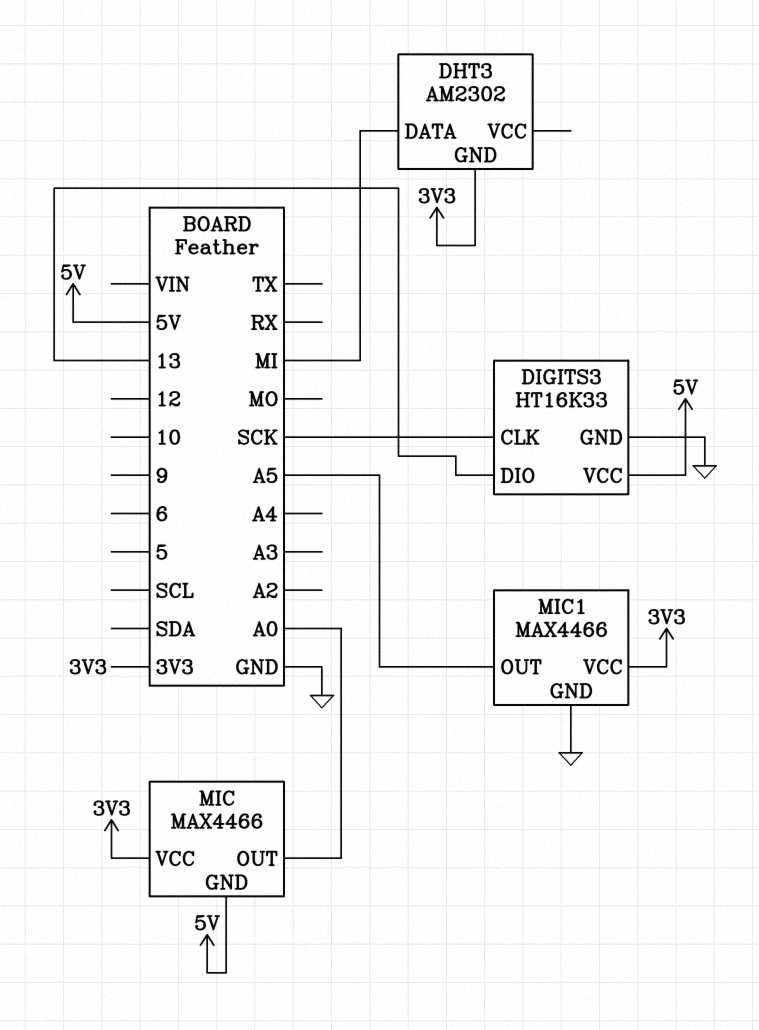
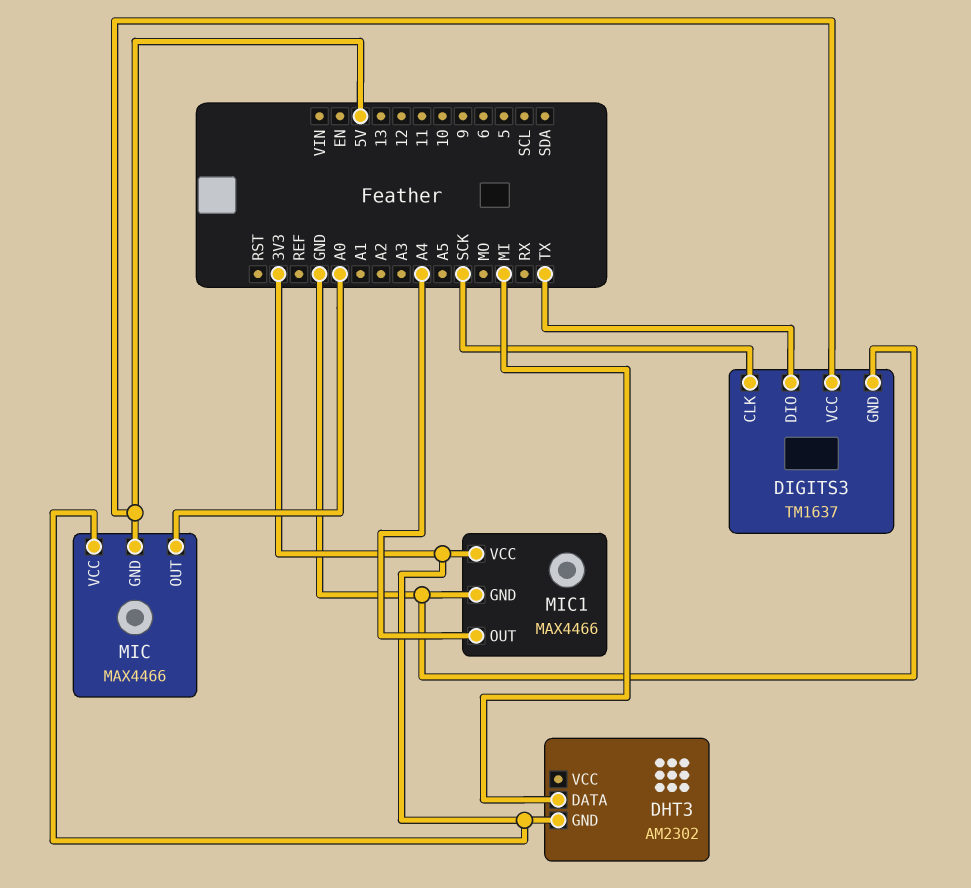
DIGITS3: HT16K33 -> TM1637
DIGITS3 pin DIO: 13 -> TX
MIC1 pin OUT: A5 -> A4

